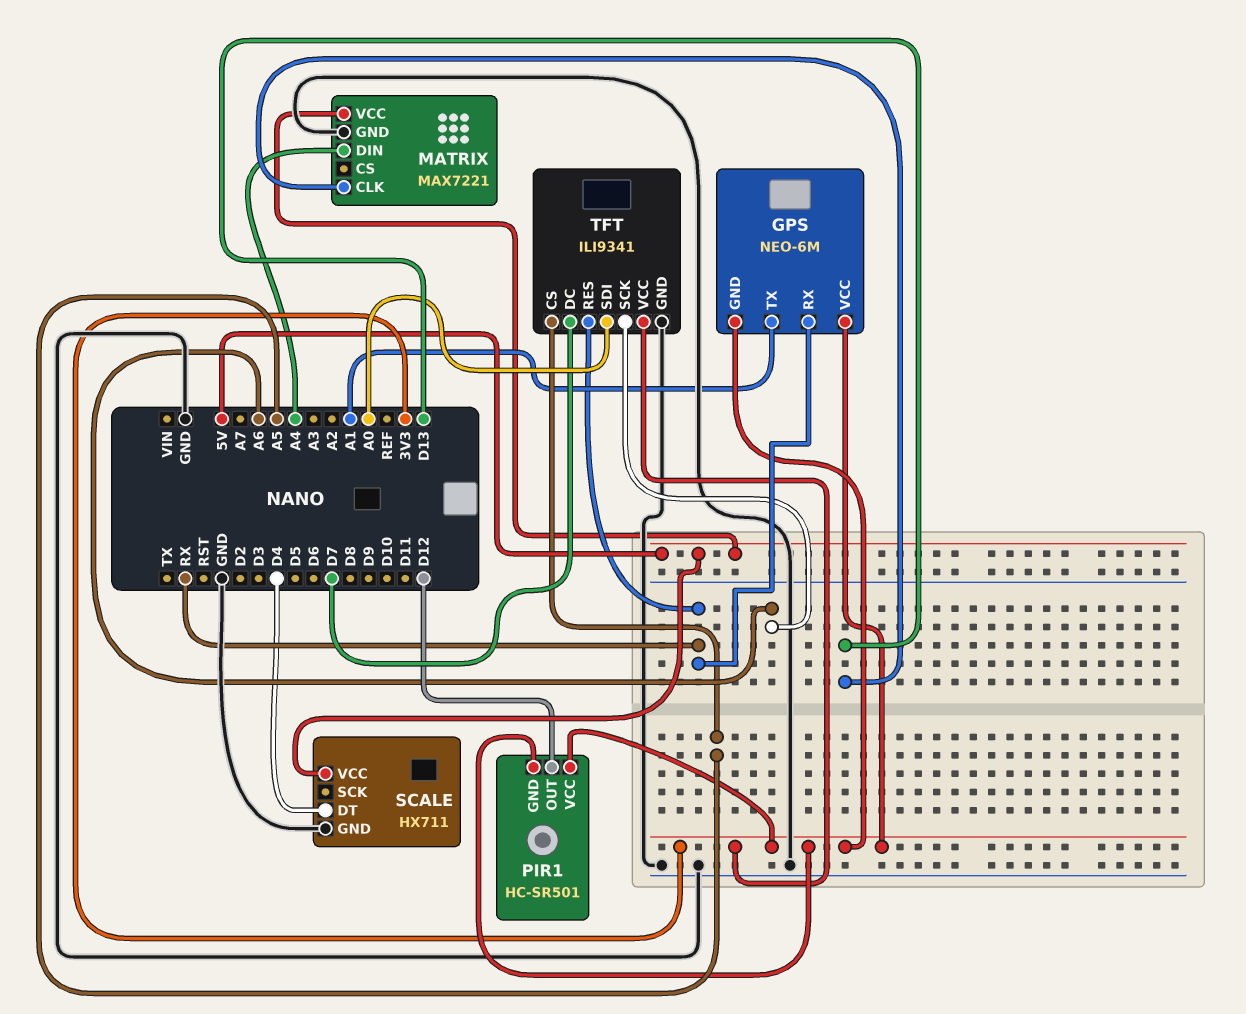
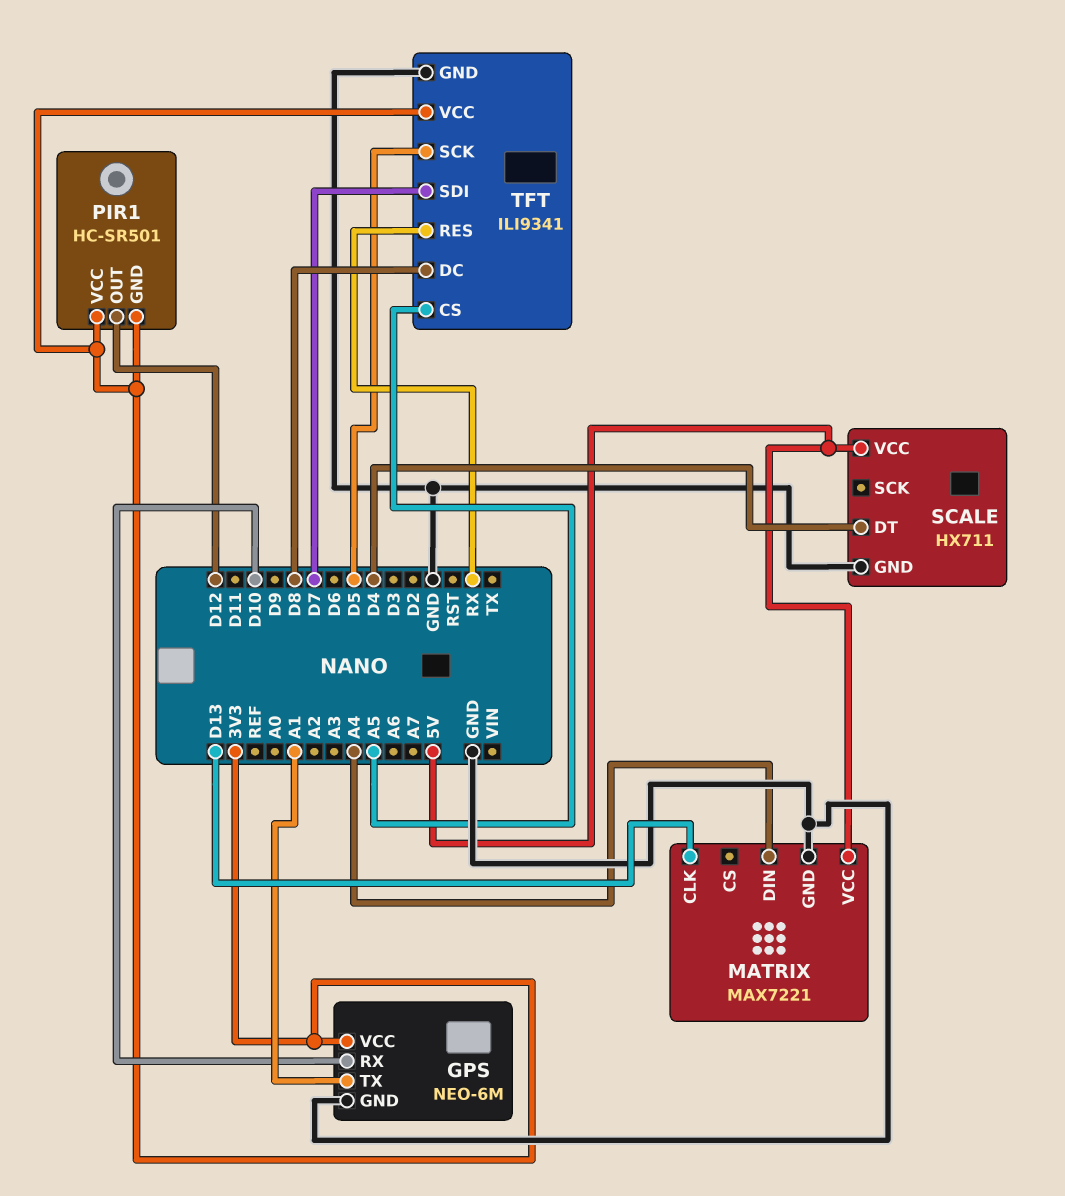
GPS pin GND: 3V3 -> GND
GPS pin RX: RX -> D10
TFT pin DC: D7 -> D8
TFT pin SCK: A6 -> D5
TFT pin SDI: A0 -> D7

